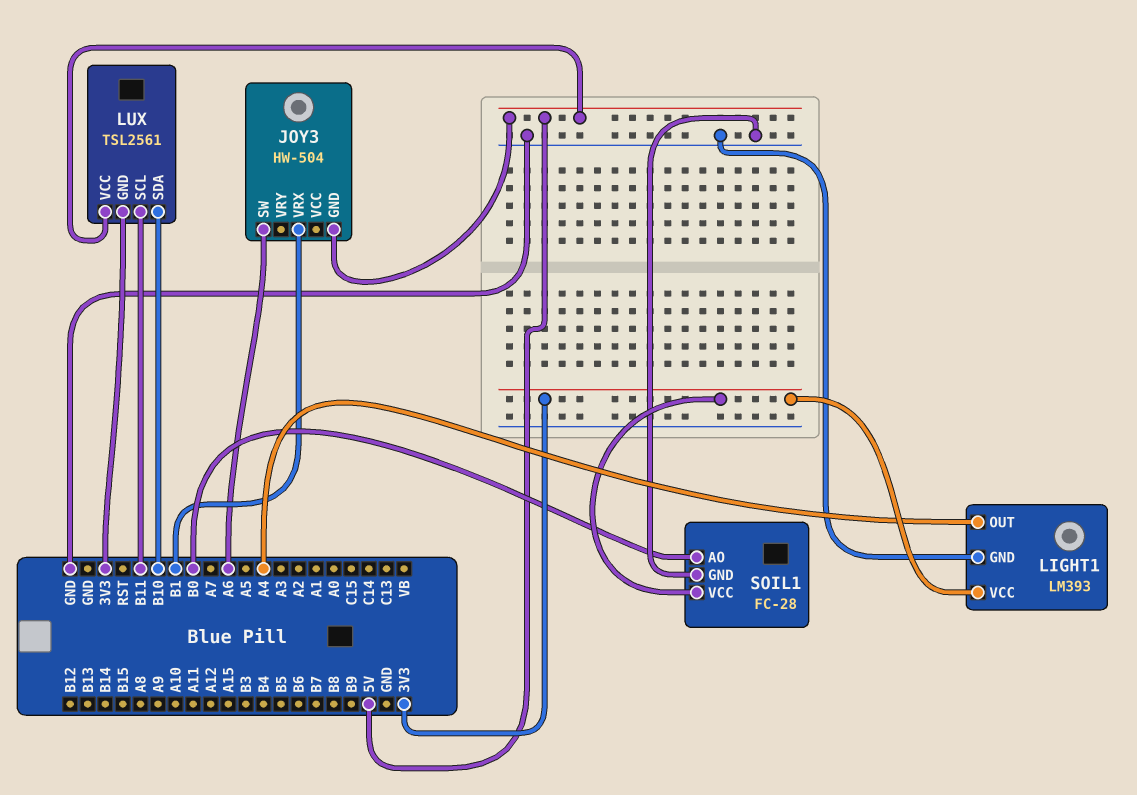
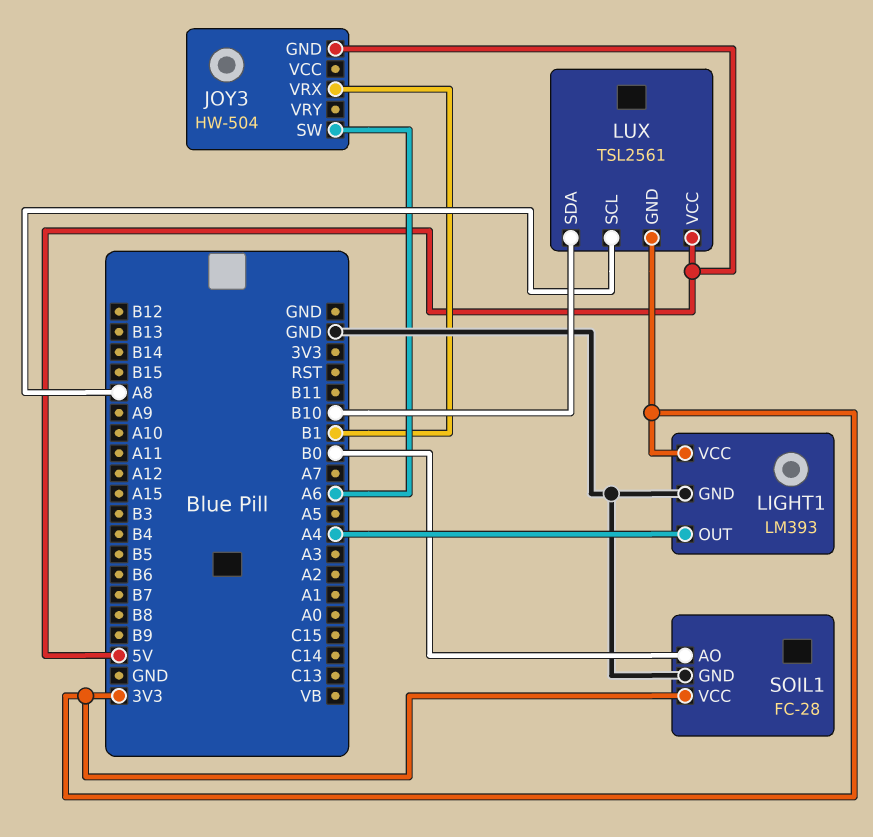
LUX pin SCL: B11 -> A8

